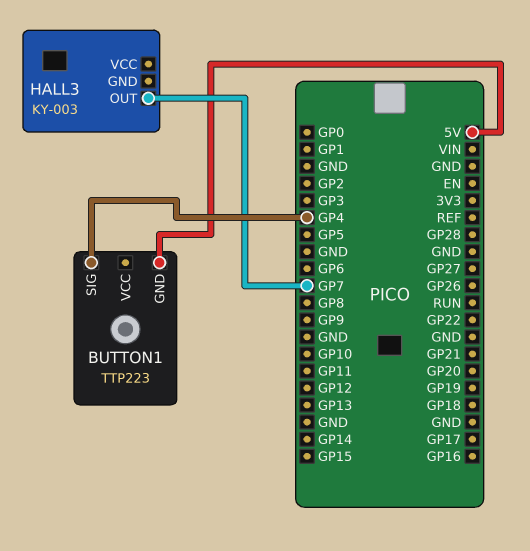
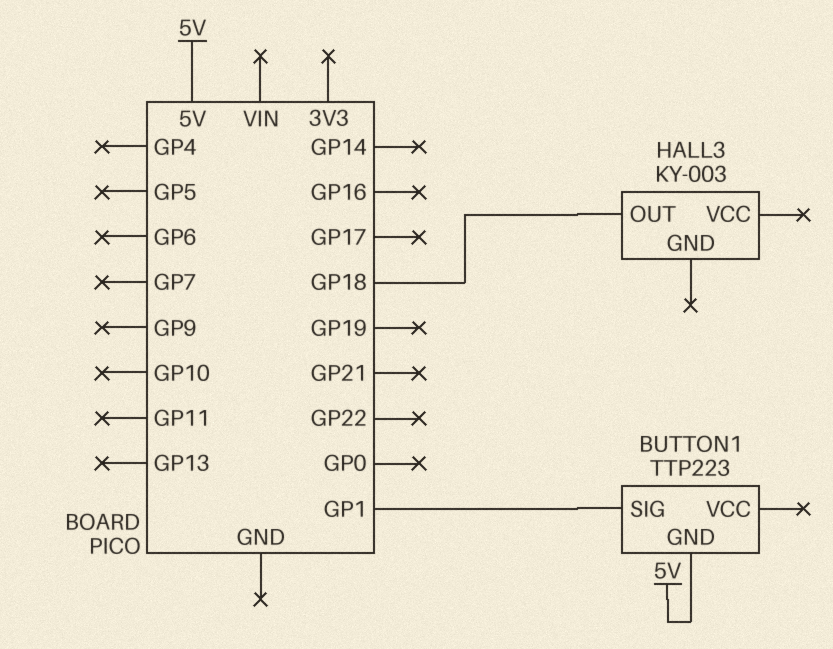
BUTTON1 pin SIG: GP4 -> GP1
HALL3 pin OUT: GP7 -> GP18

